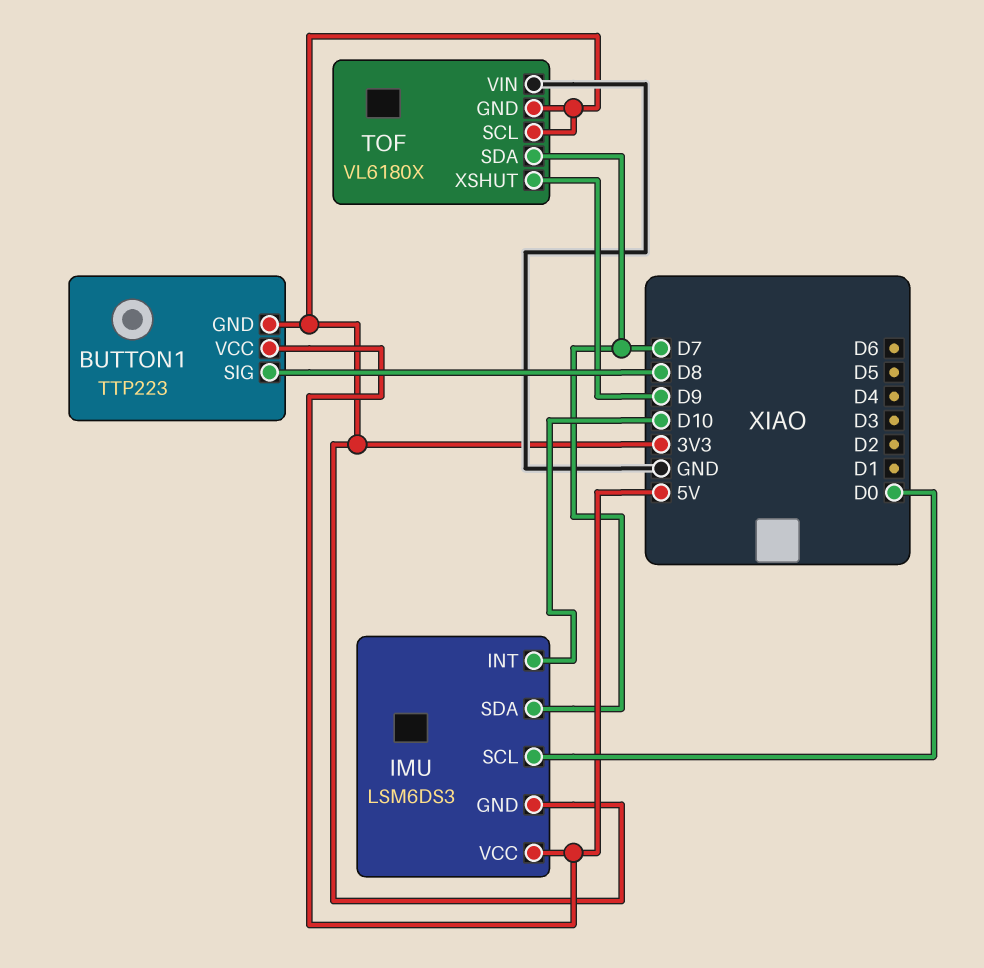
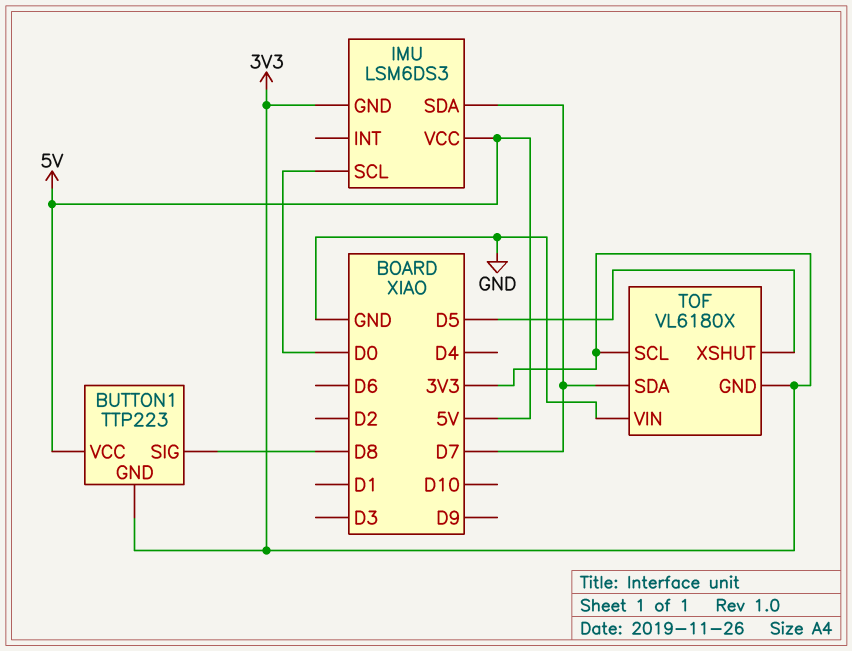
IMU pin INT: D10 -> none
TOF pin XSHUT: D9 -> D5

